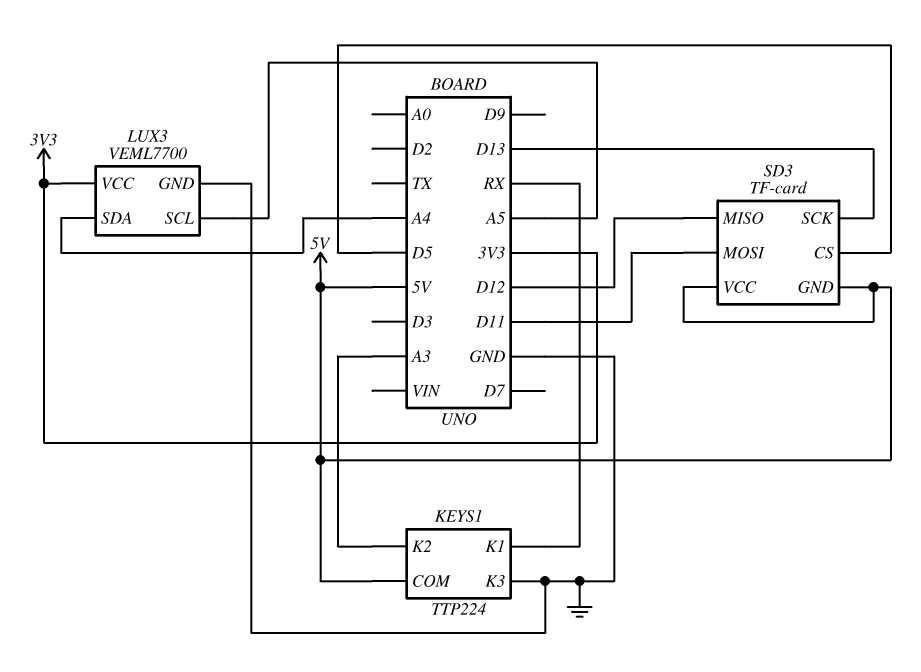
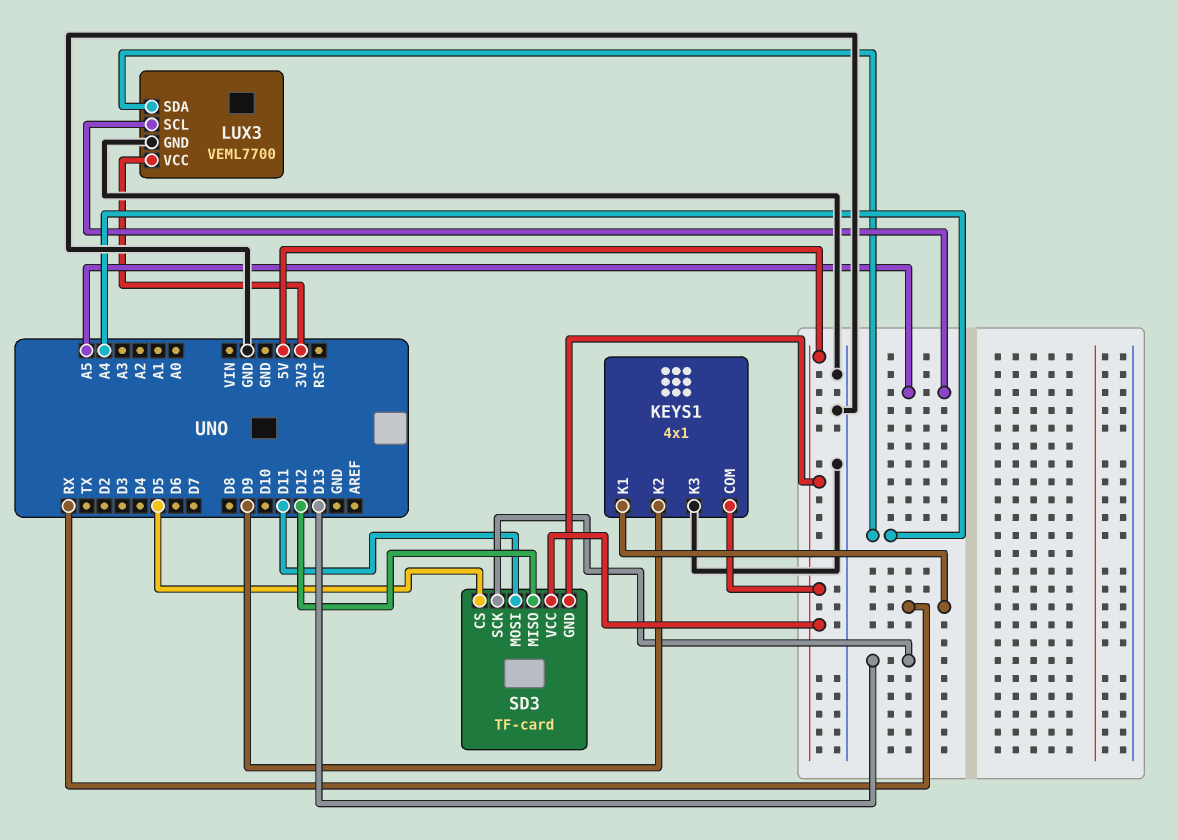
KEYS1: TTP224 -> 4x1
KEYS1 pin K2: A3 -> D9

